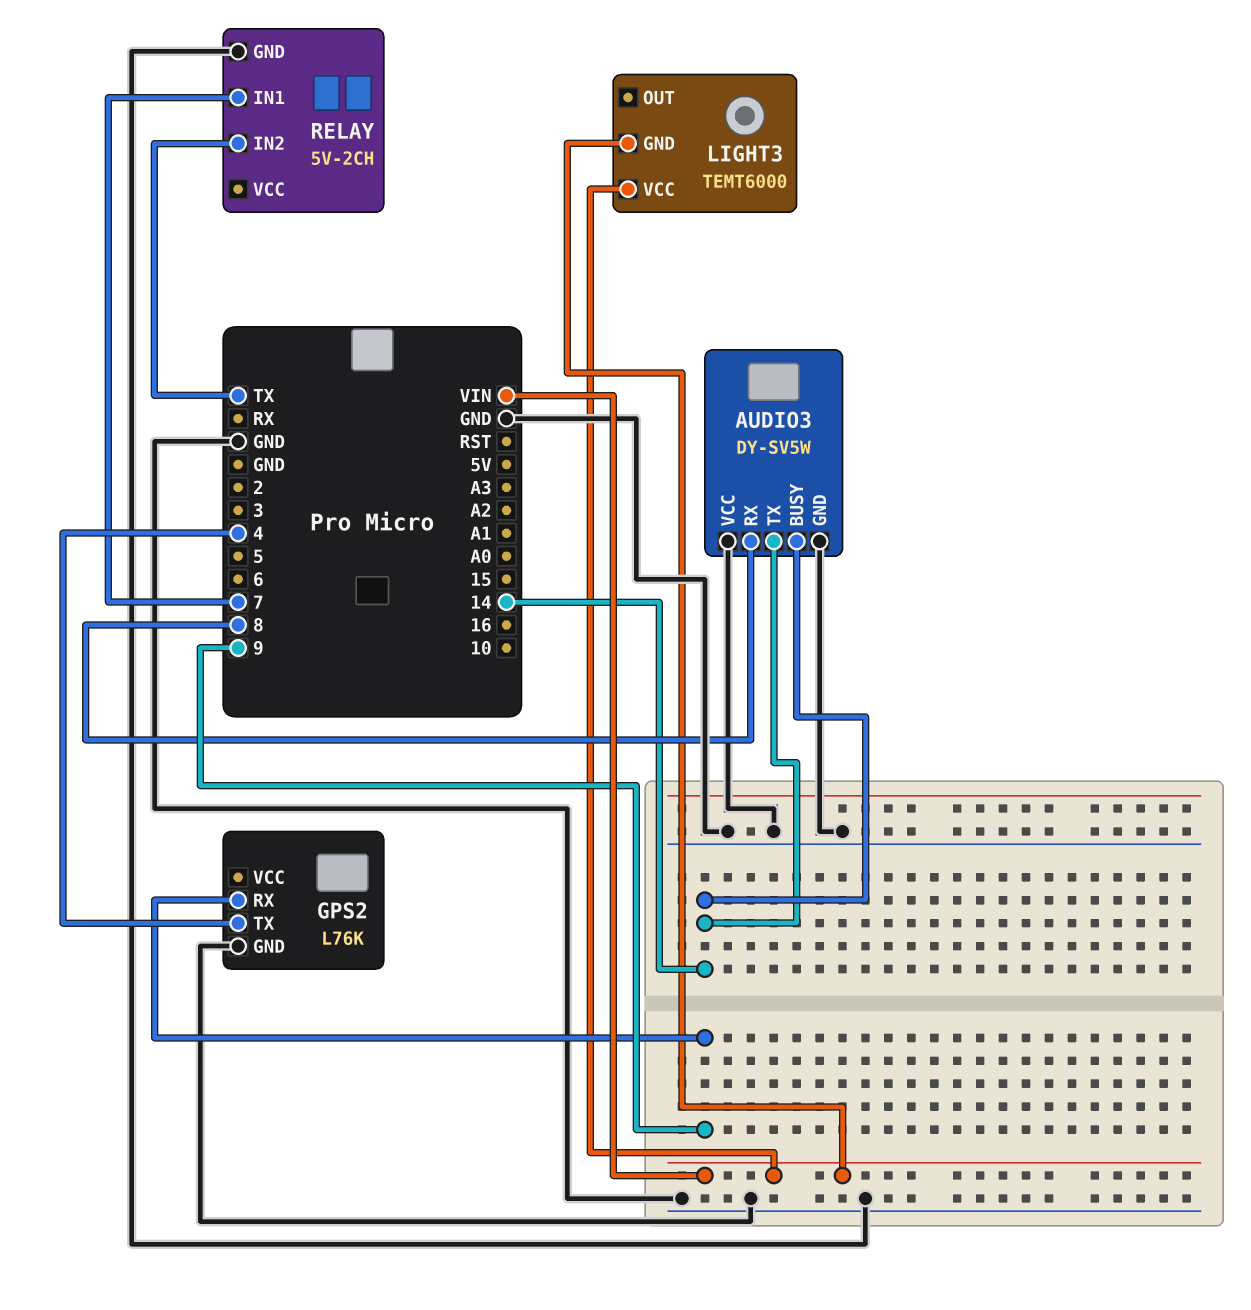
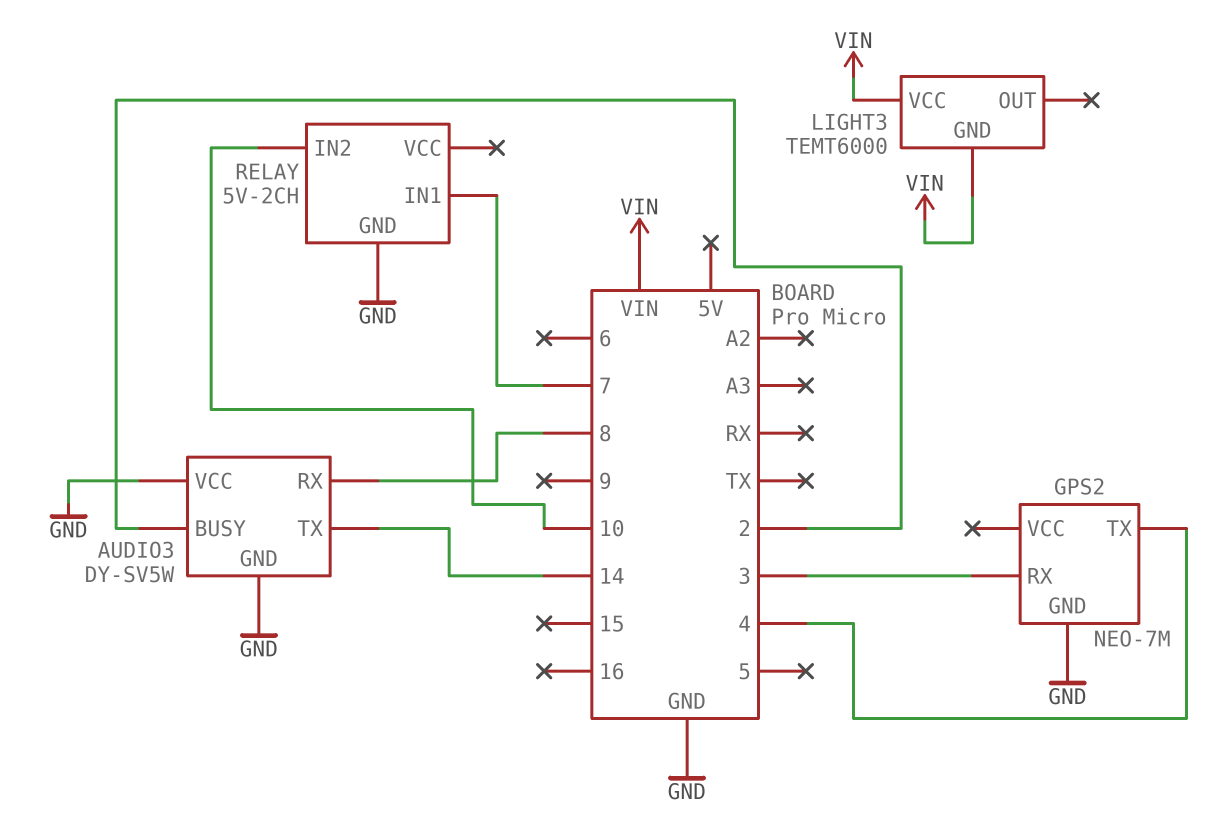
AUDIO3 pin BUSY: 14 -> 2
GPS2: L76K -> NEO-7M
GPS2 pin RX: 9 -> 3
RELAY pin IN2: TX -> 10

